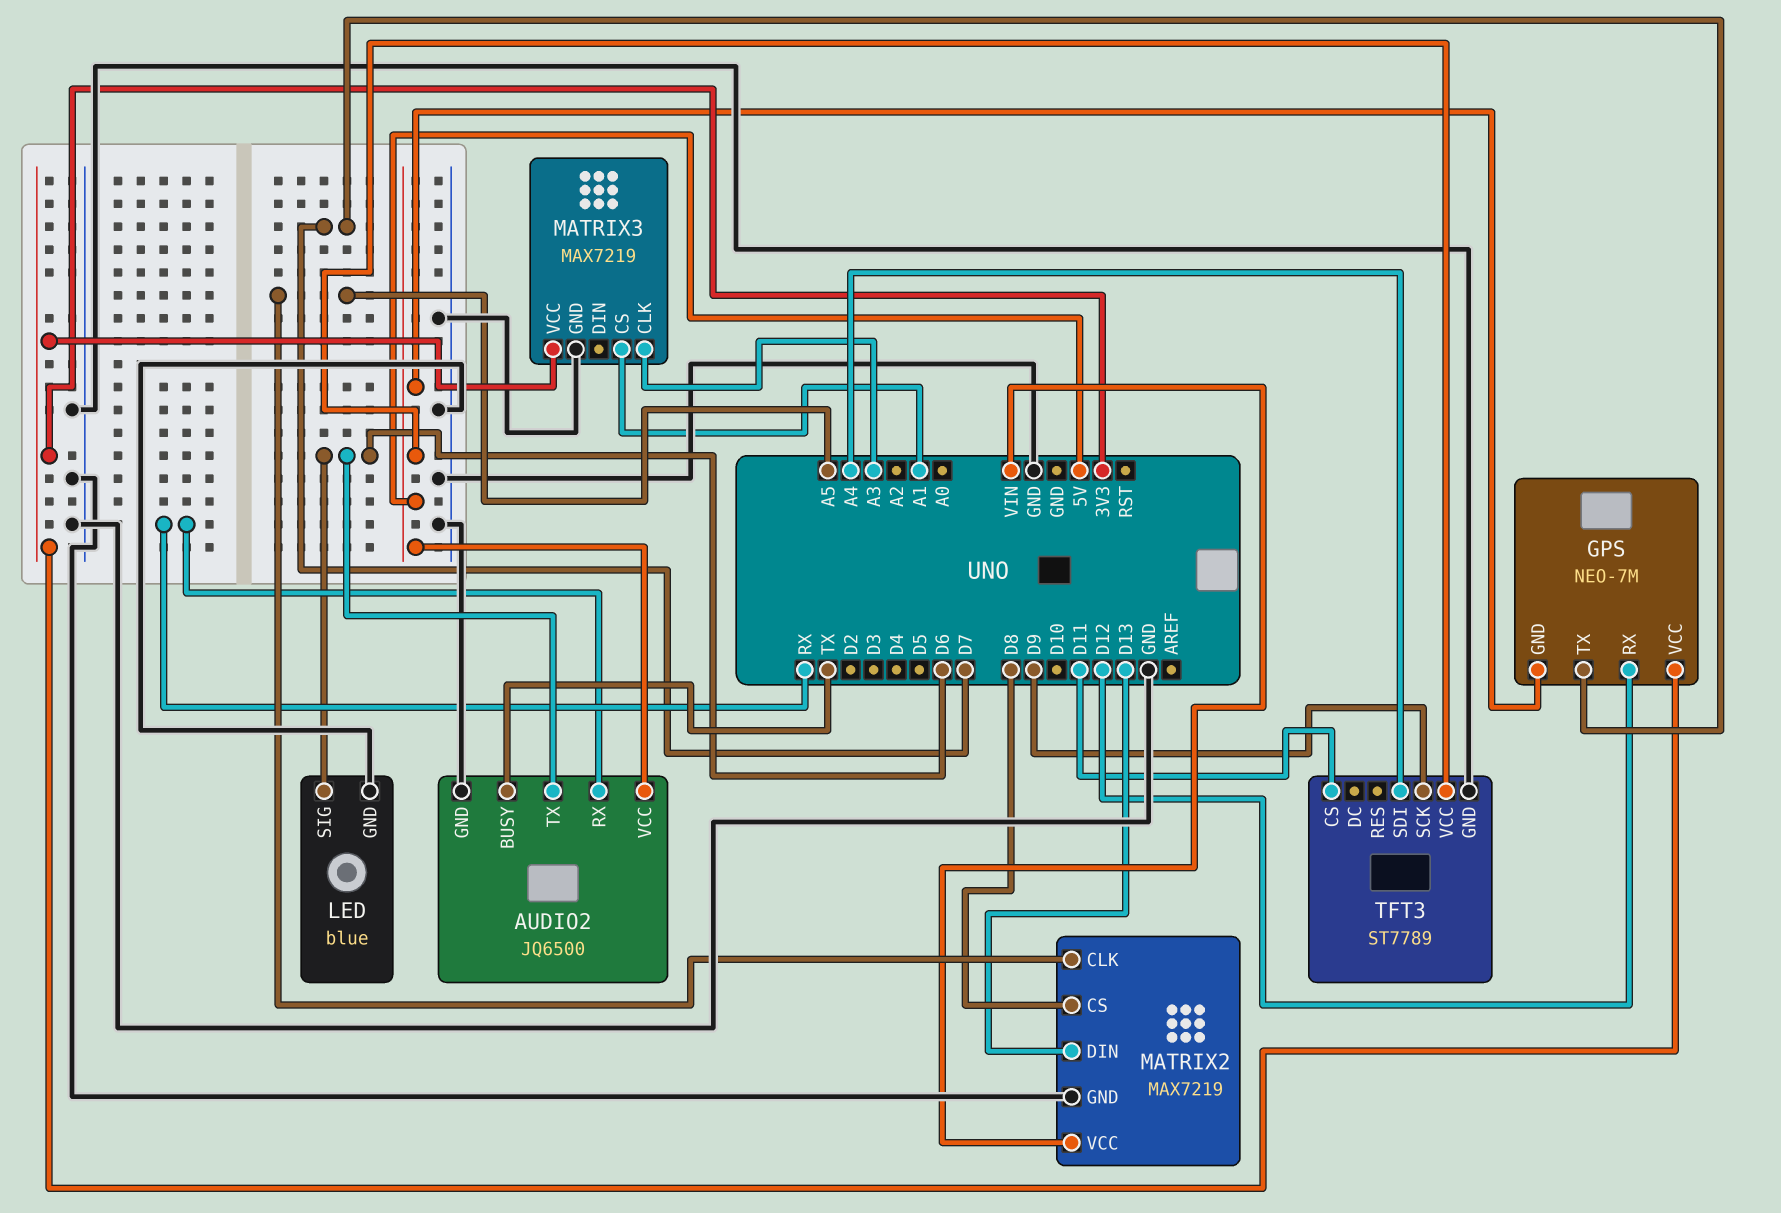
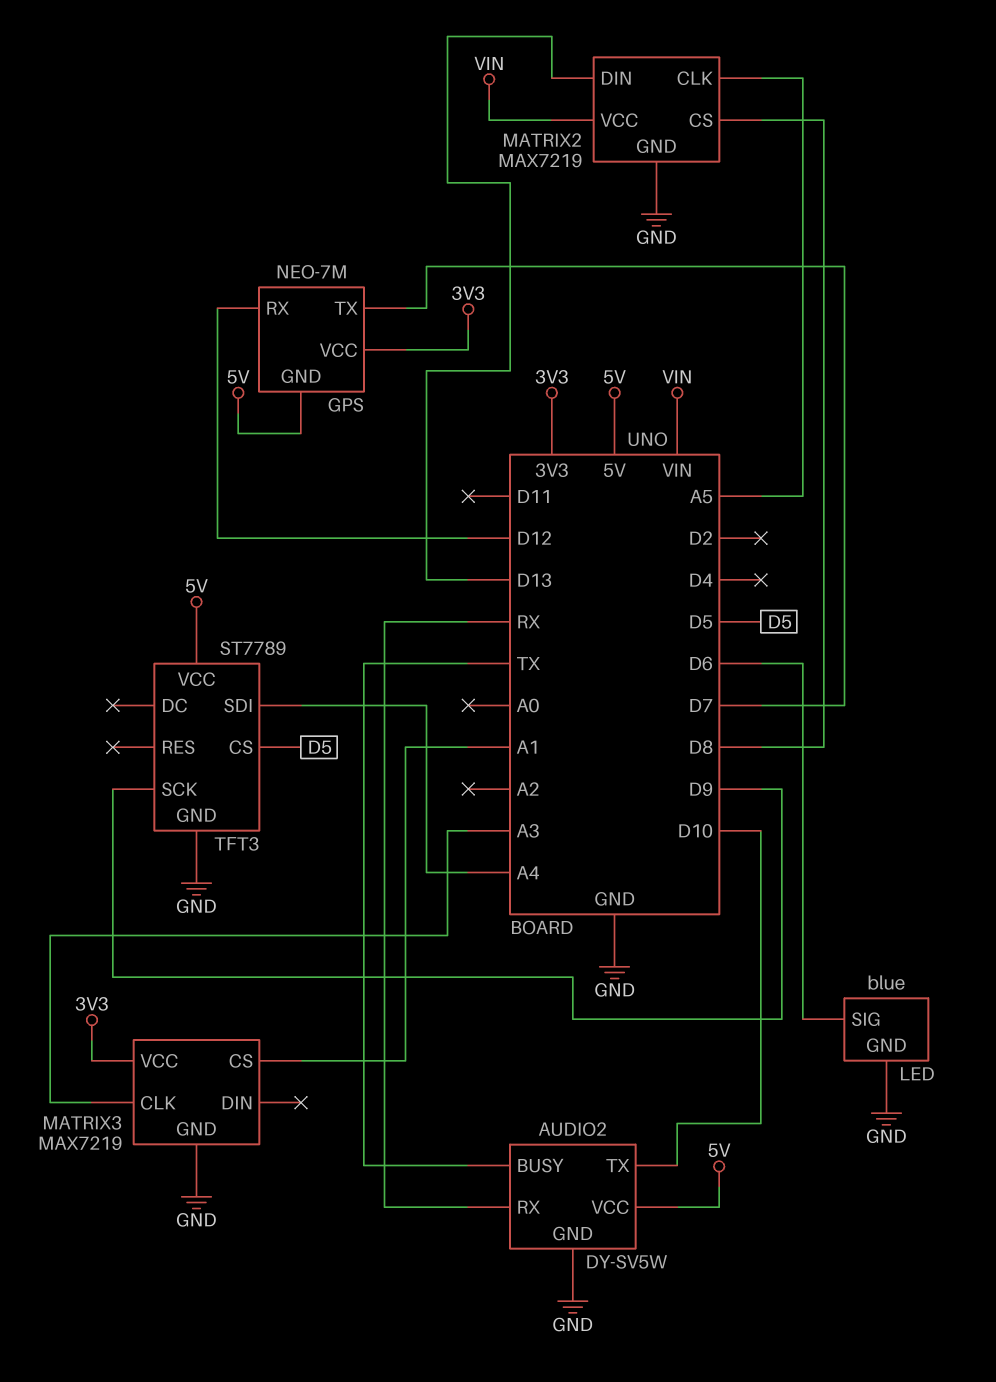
AUDIO2: JQ6500 -> DY-SV5W
AUDIO2 pin TX: D6 -> D10
TFT3 pin CS: D11 -> D5

